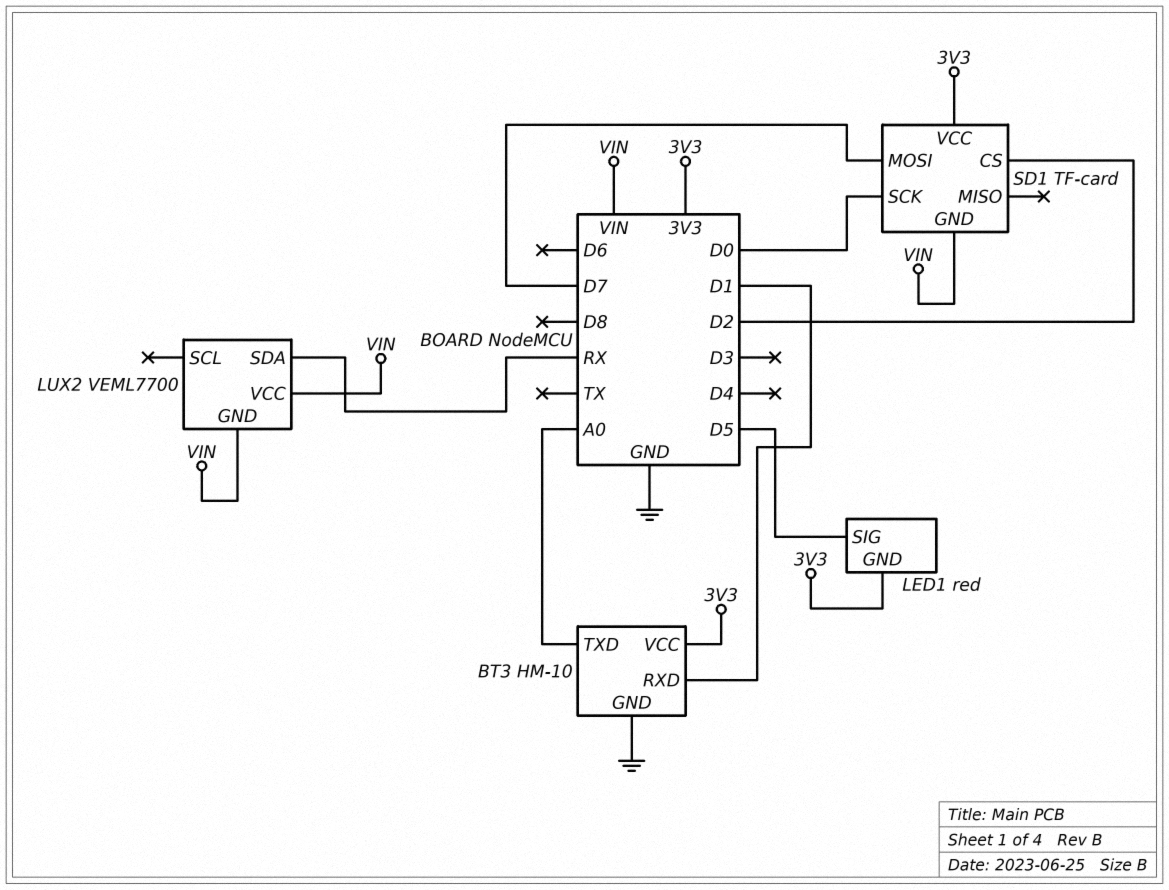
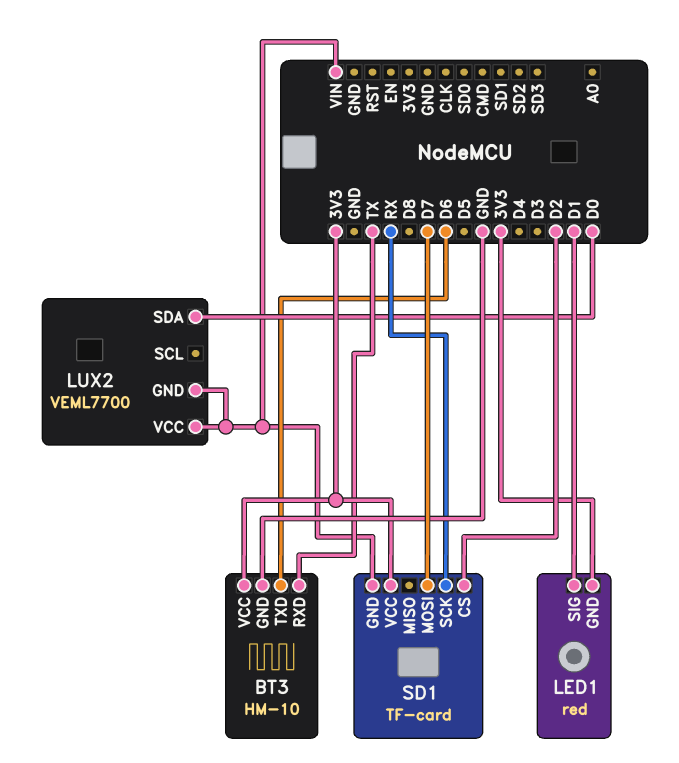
BT3 pin RXD: D1 -> TX
BT3 pin TXD: A0 -> D6
LED1 pin SIG: D5 -> D1
LUX2 pin SDA: RX -> D0
SD1 pin SCK: D0 -> RX

